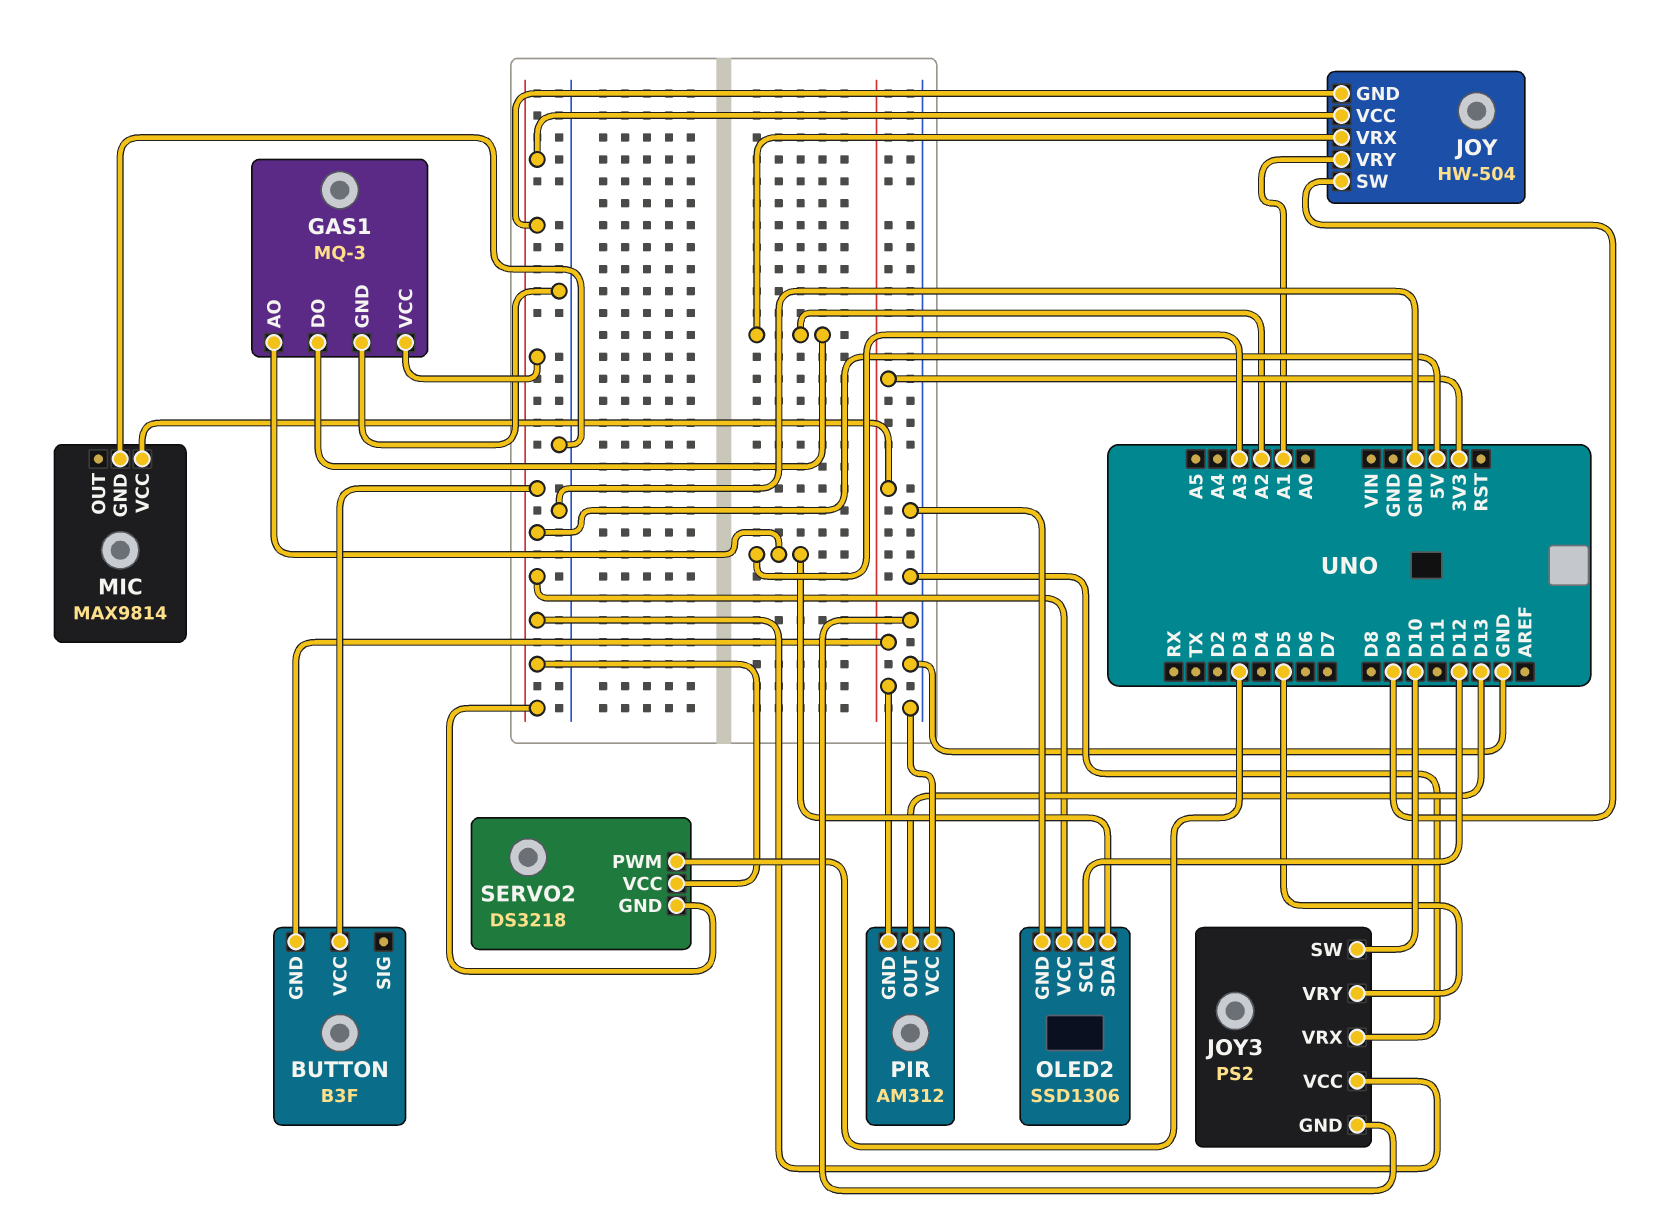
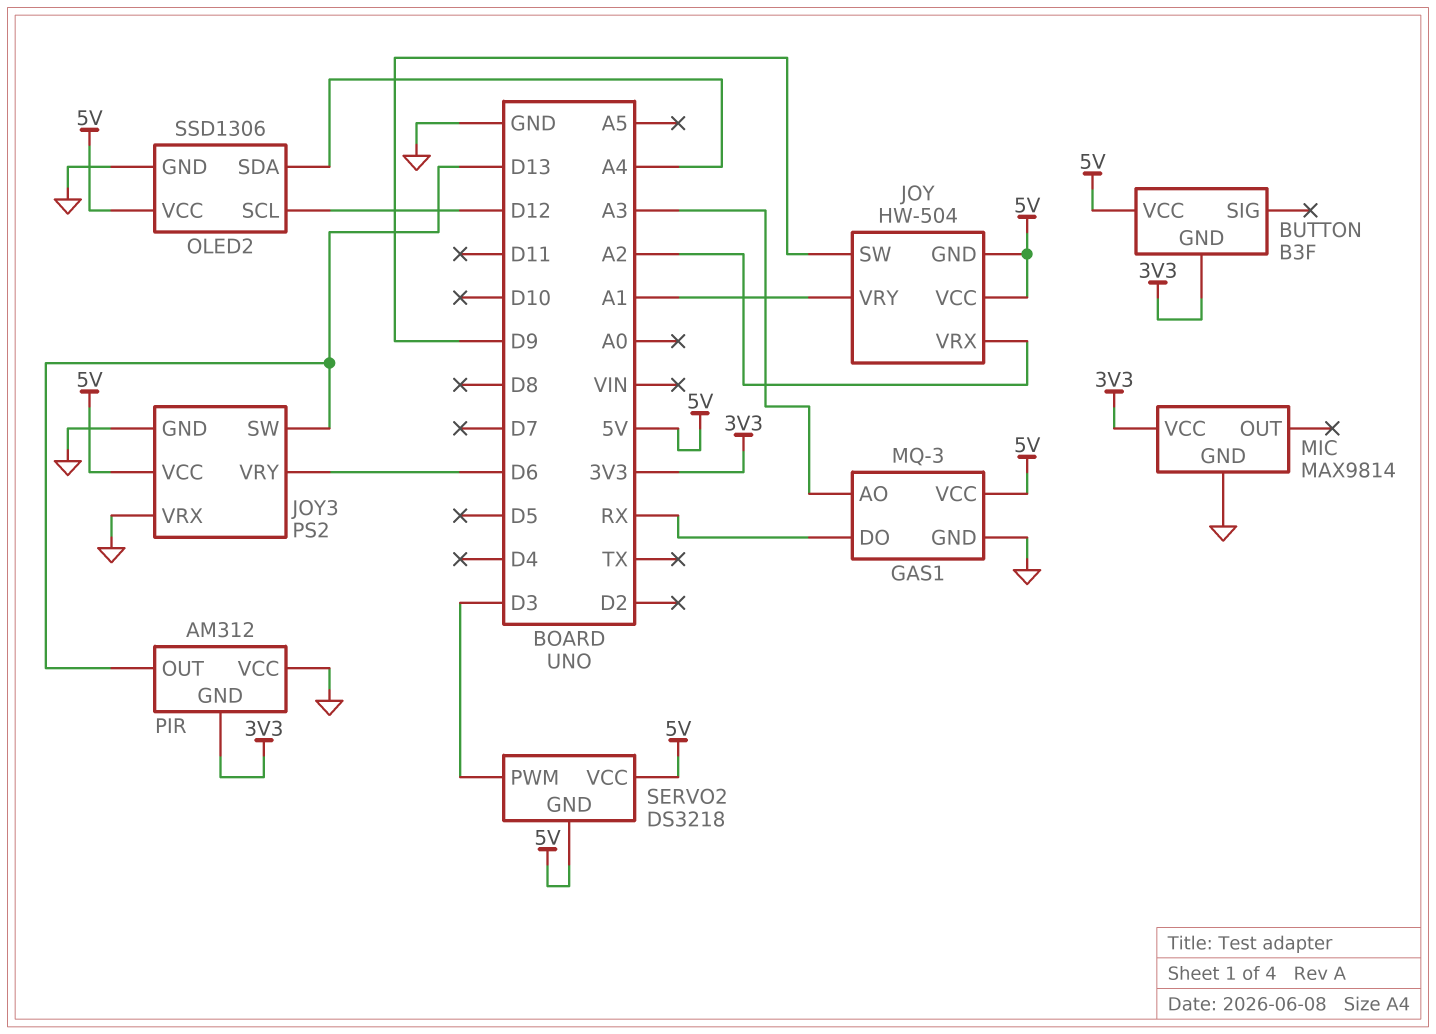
GAS1 pin DO: A2 -> RX
JOY3 pin SW: D10 -> D13
JOY3 pin VRY: D5 -> D6
OLED2 pin SDA: A3 -> A4

